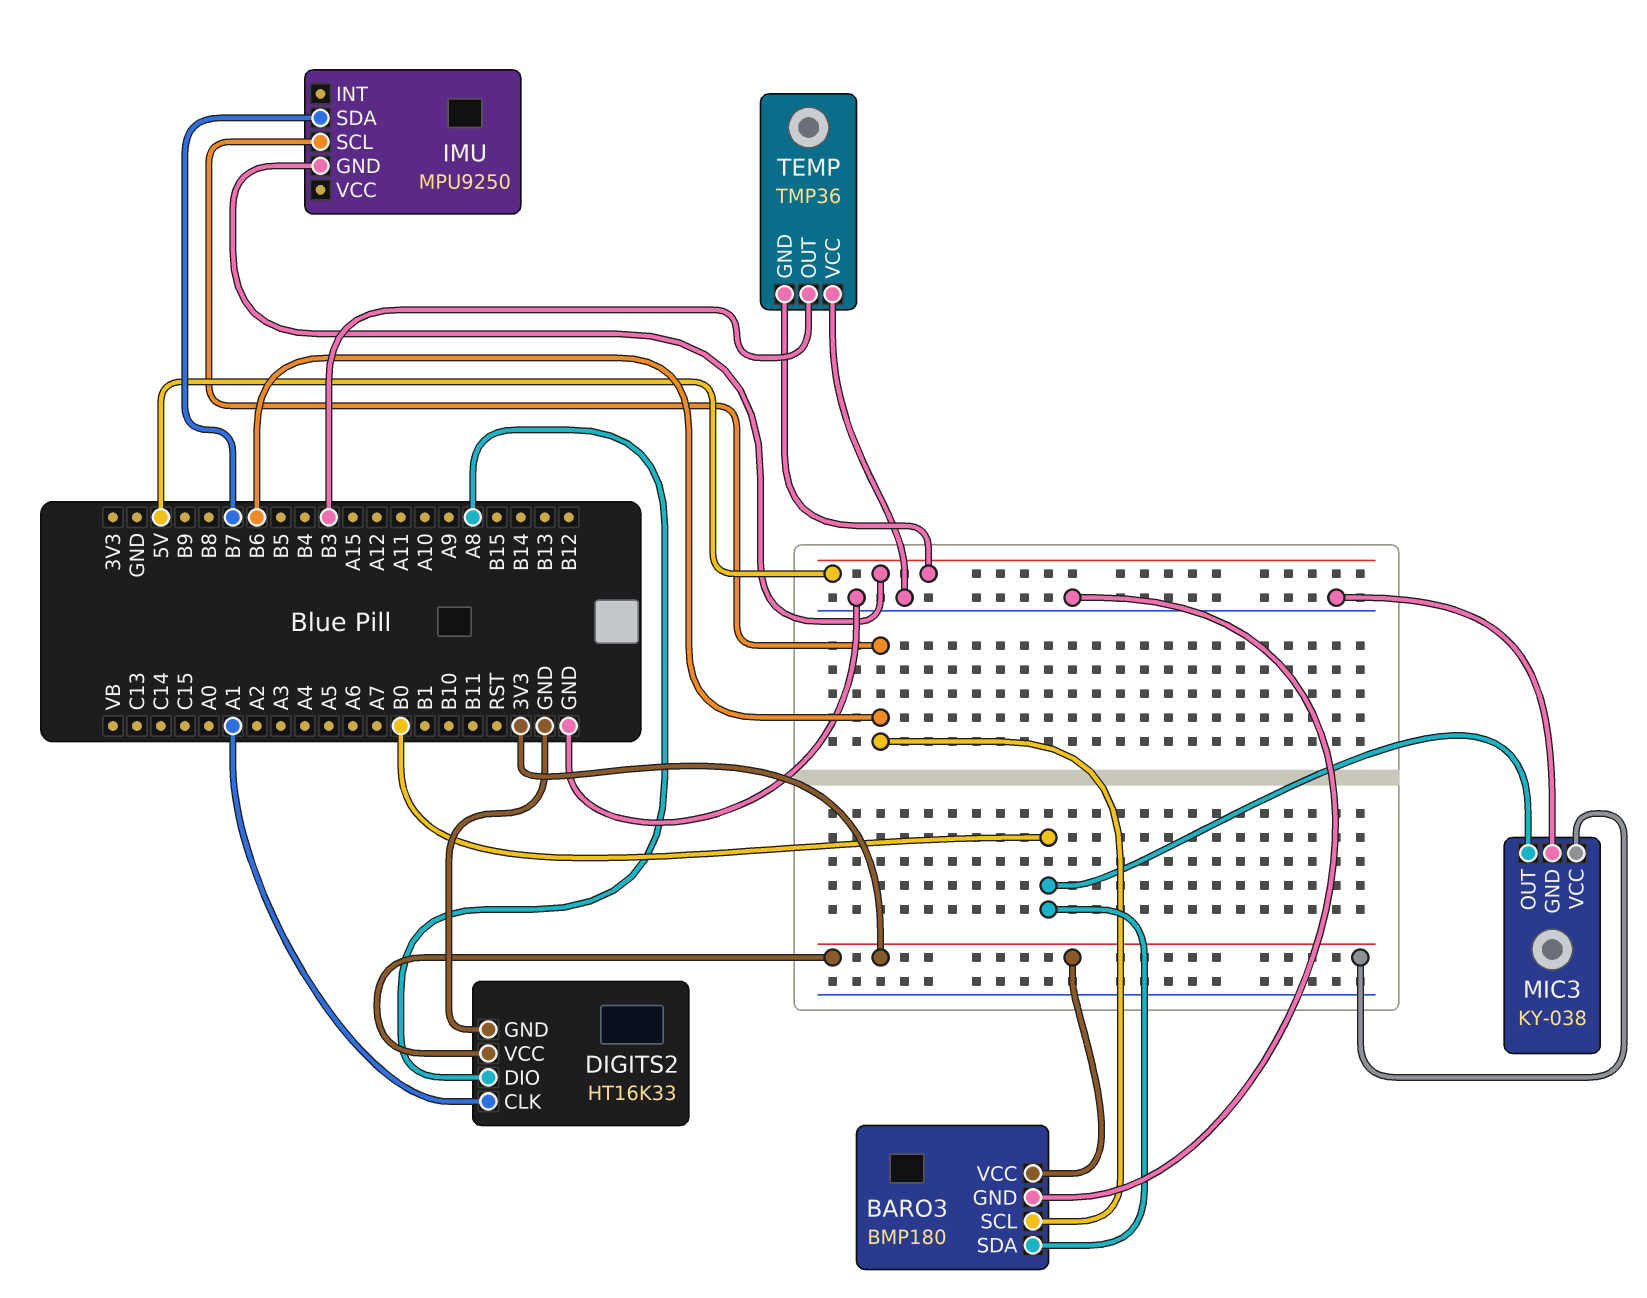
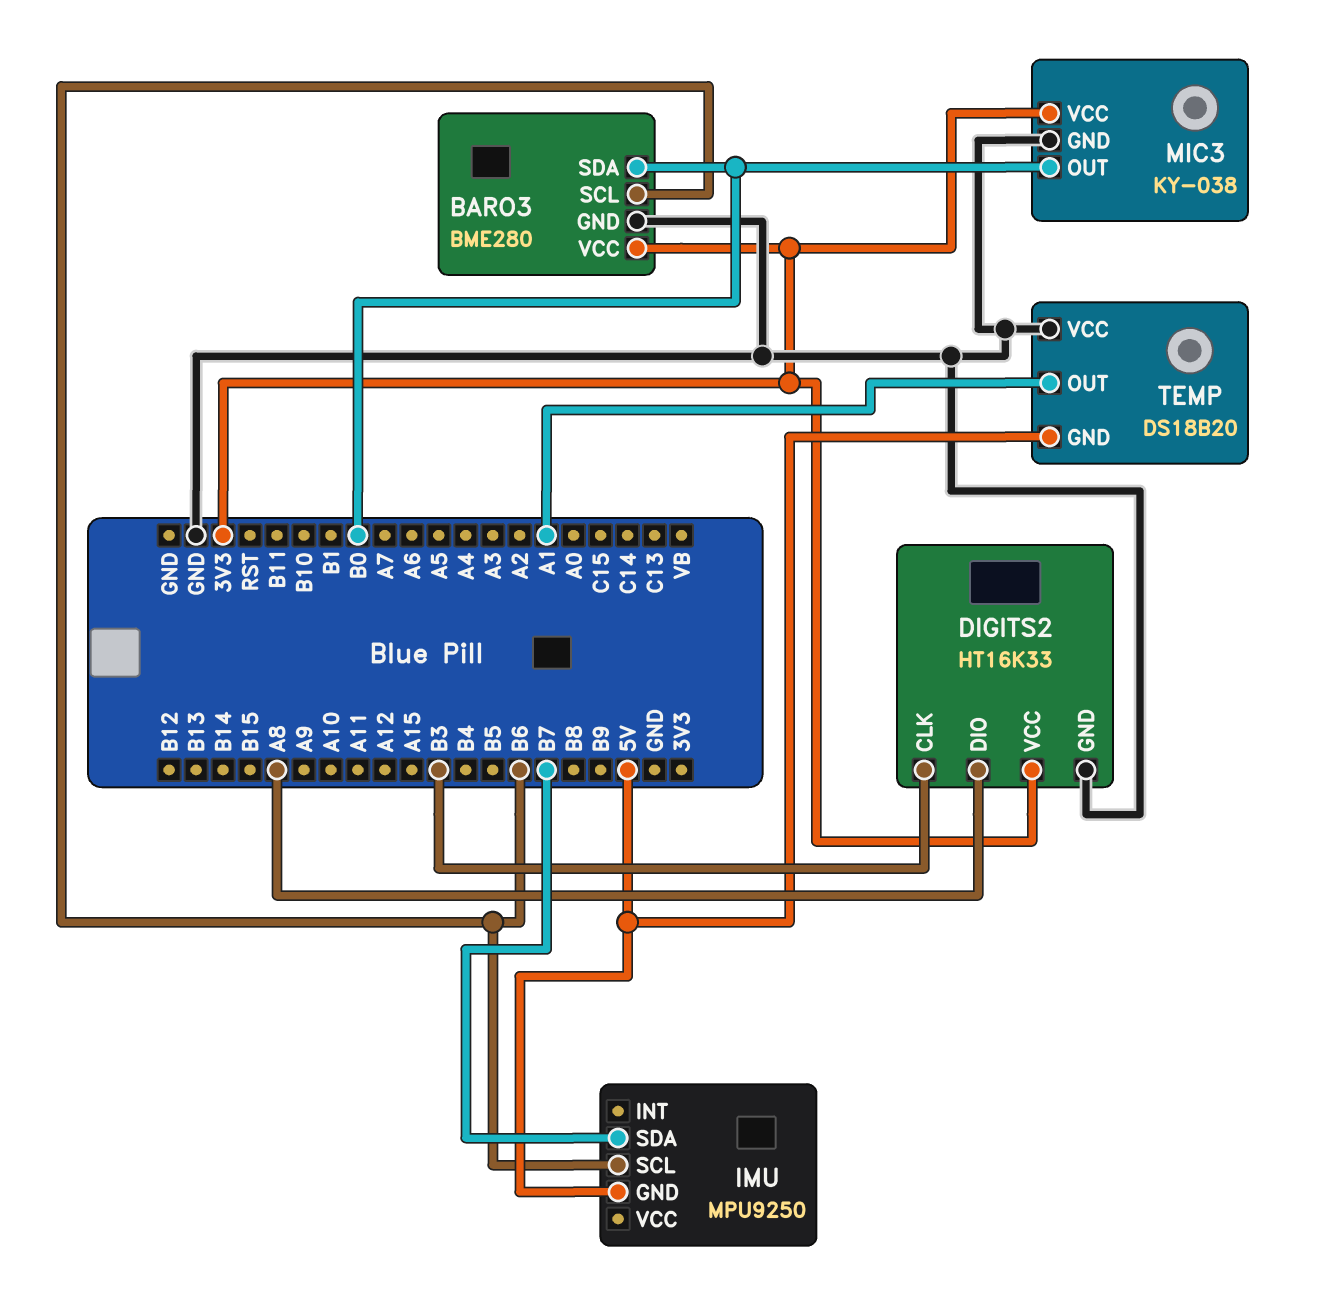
BARO3: BMP180 -> BME280
DIGITS2 pin CLK: A1 -> B3
TEMP: TMP36 -> DS18B20
TEMP pin OUT: B3 -> A1

